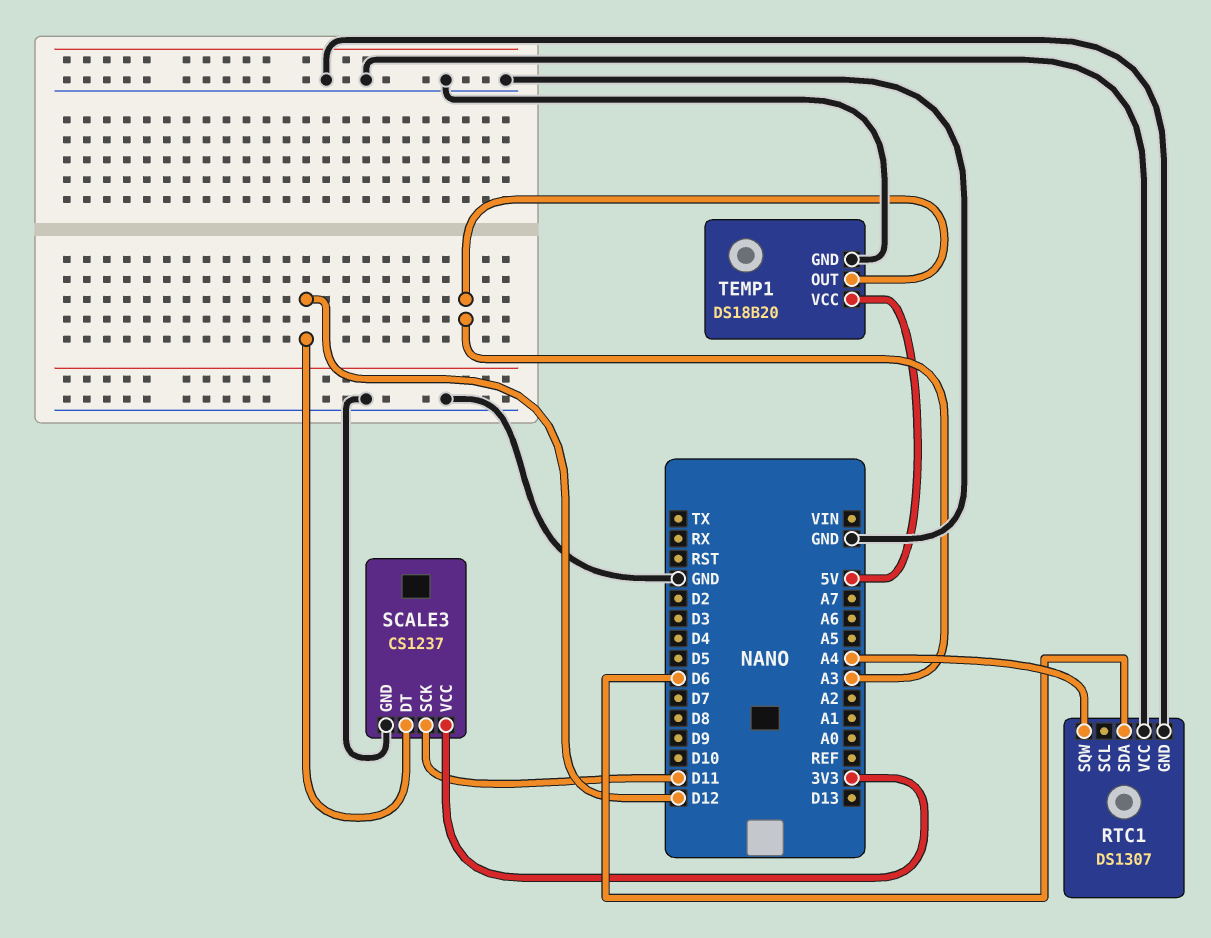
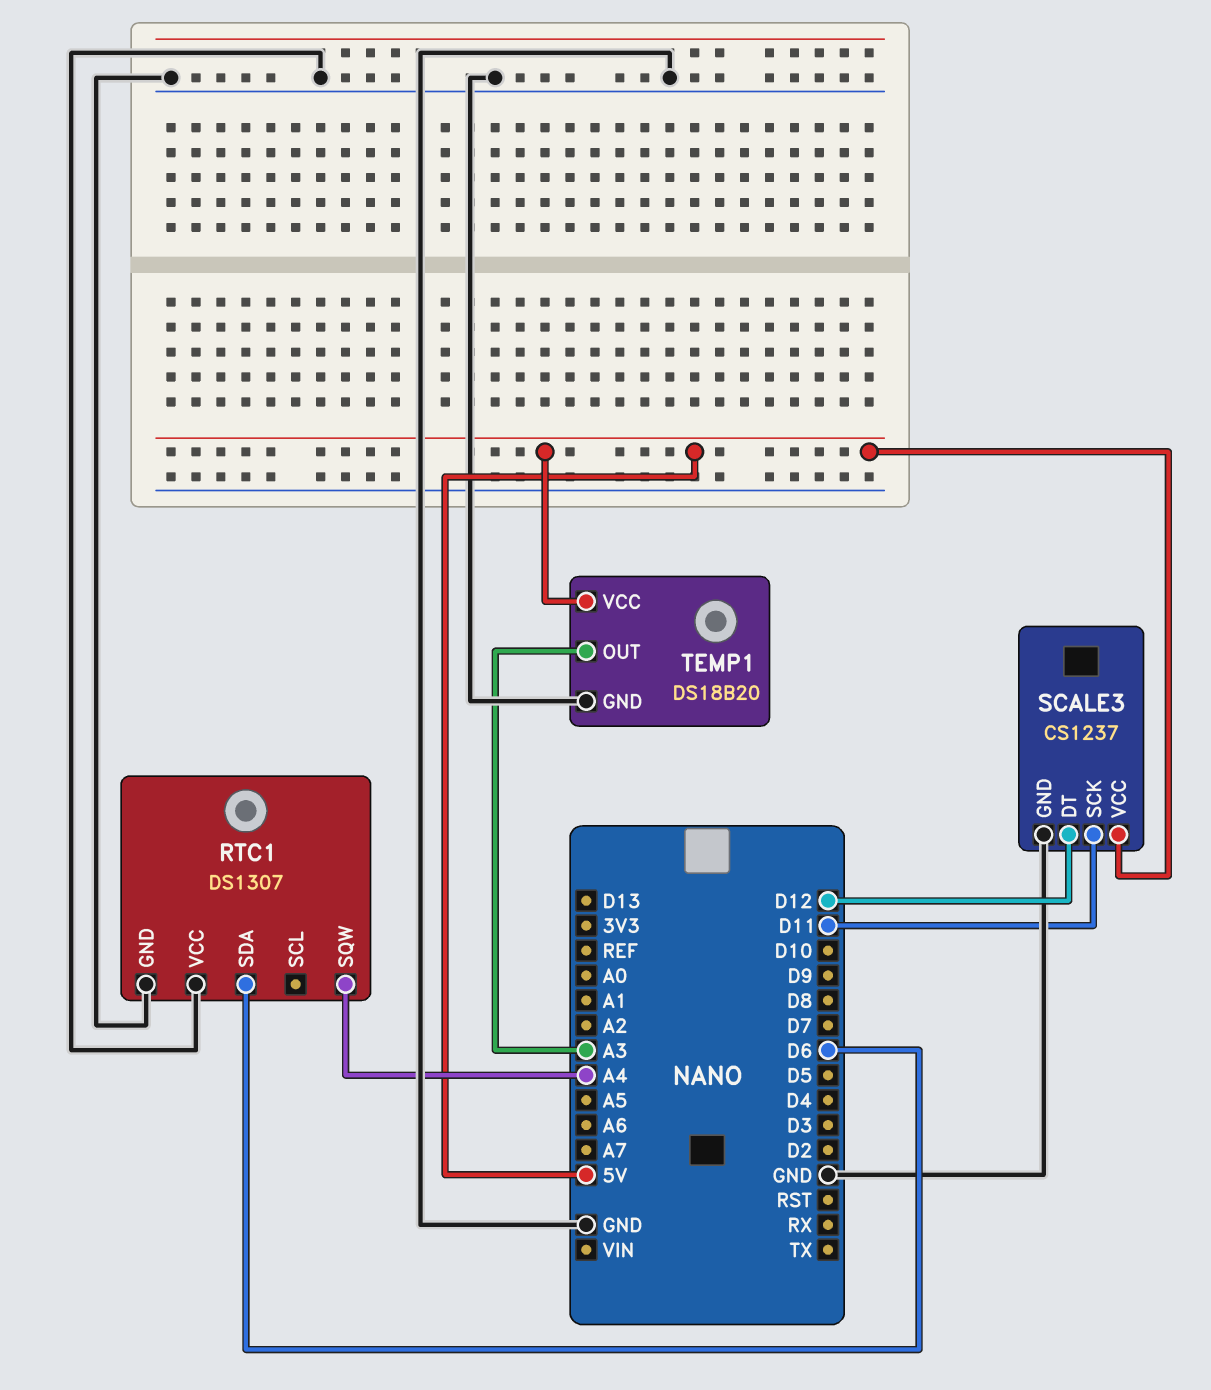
SCALE3 pin VCC: 3V3 -> 5V

